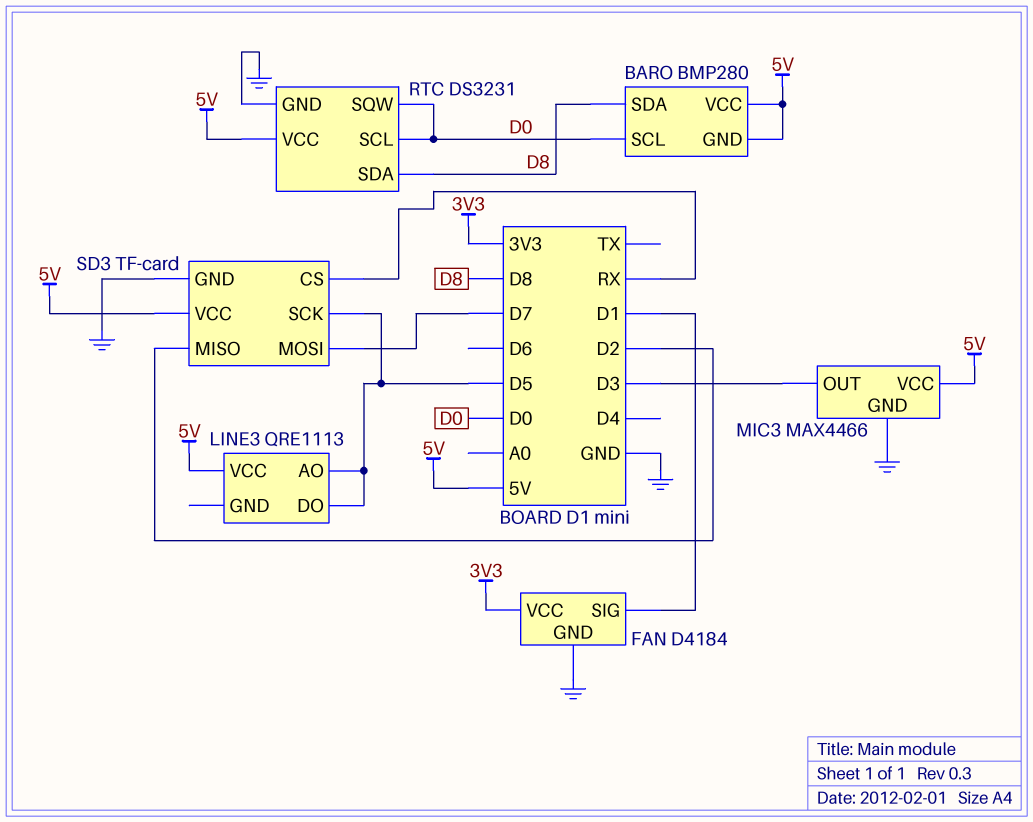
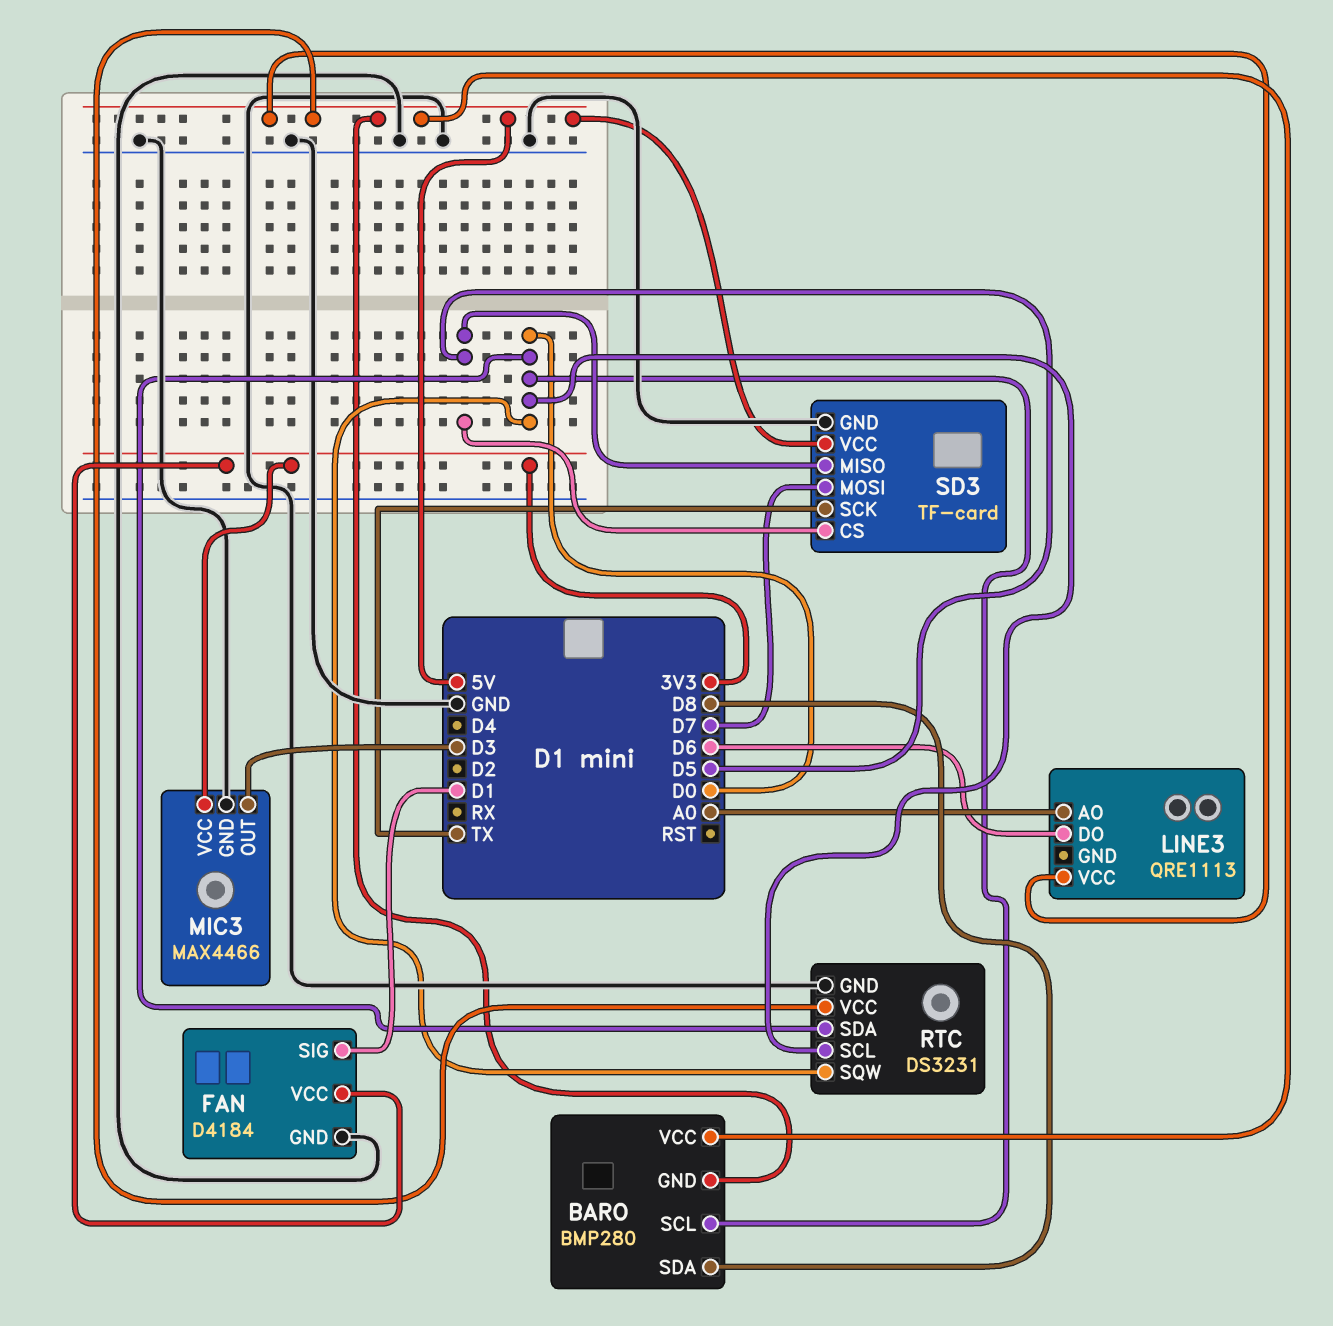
LINE3 pin AO: D5 -> A0
LINE3 pin DO: D5 -> D6
MIC3 pin VCC: 5V -> 3V3
RTC pin SDA: D8 -> D0
SD3 pin CS: RX -> D5
SD3 pin MISO: D2 -> D5
SD3 pin SCK: D5 -> TX

